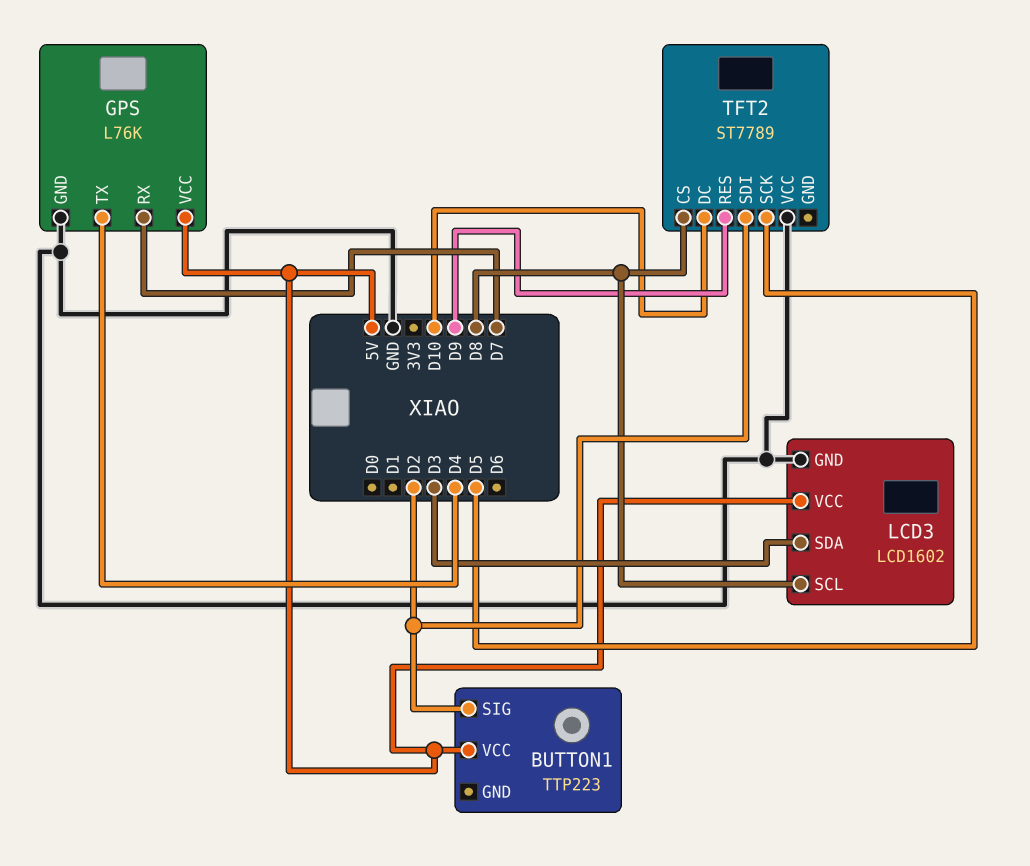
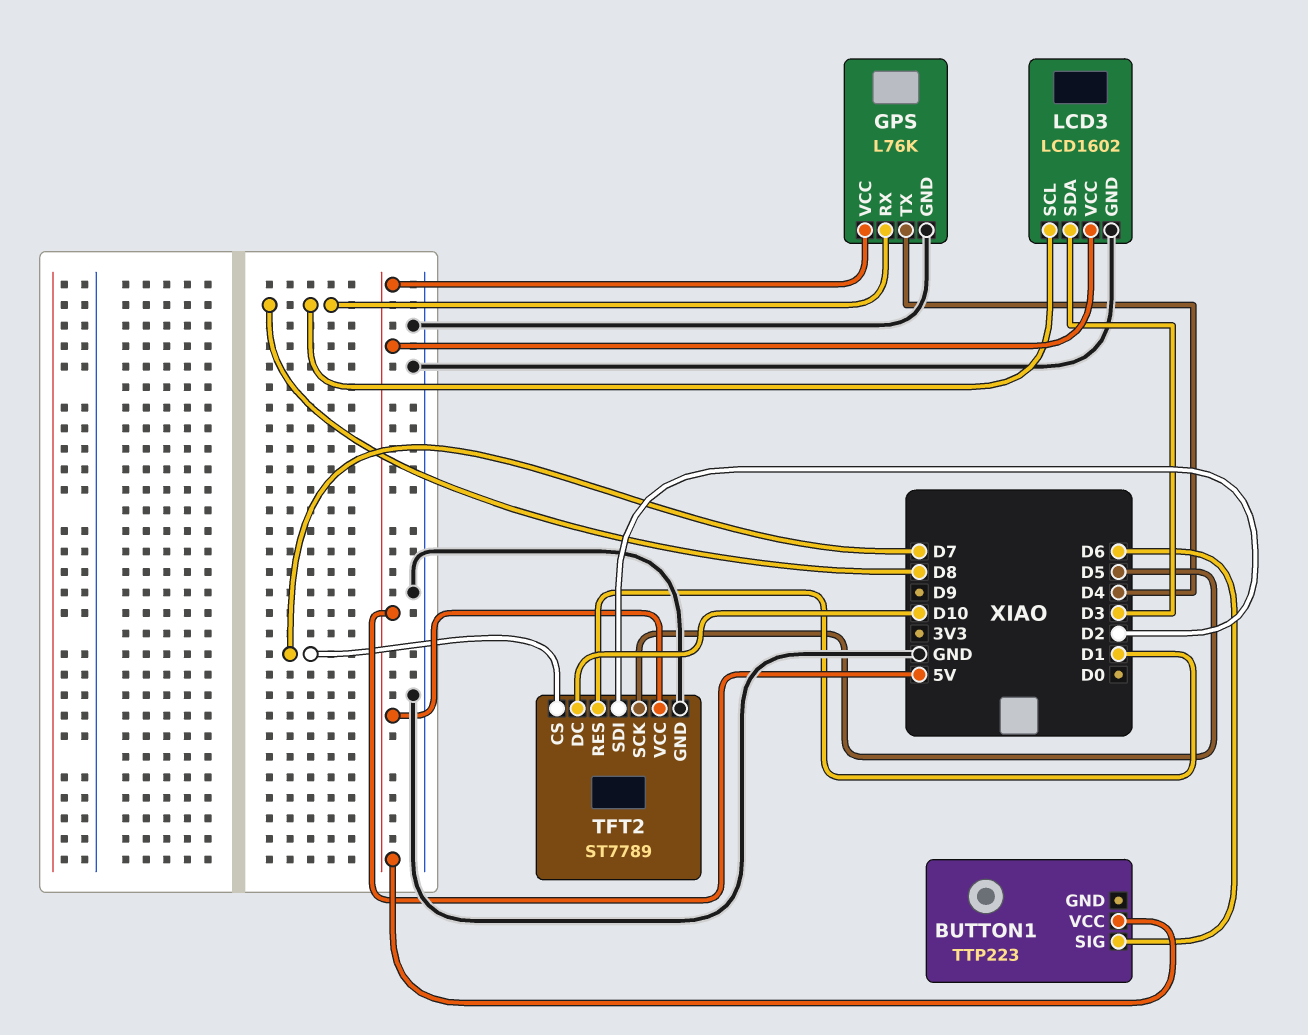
BUTTON1 pin SIG: D2 -> D6
GPS pin RX: D7 -> D8
TFT2 pin CS: D8 -> D7
TFT2 pin GND: none -> GND
TFT2 pin RES: D9 -> D1
TFT2 pin VCC: GND -> 5V

